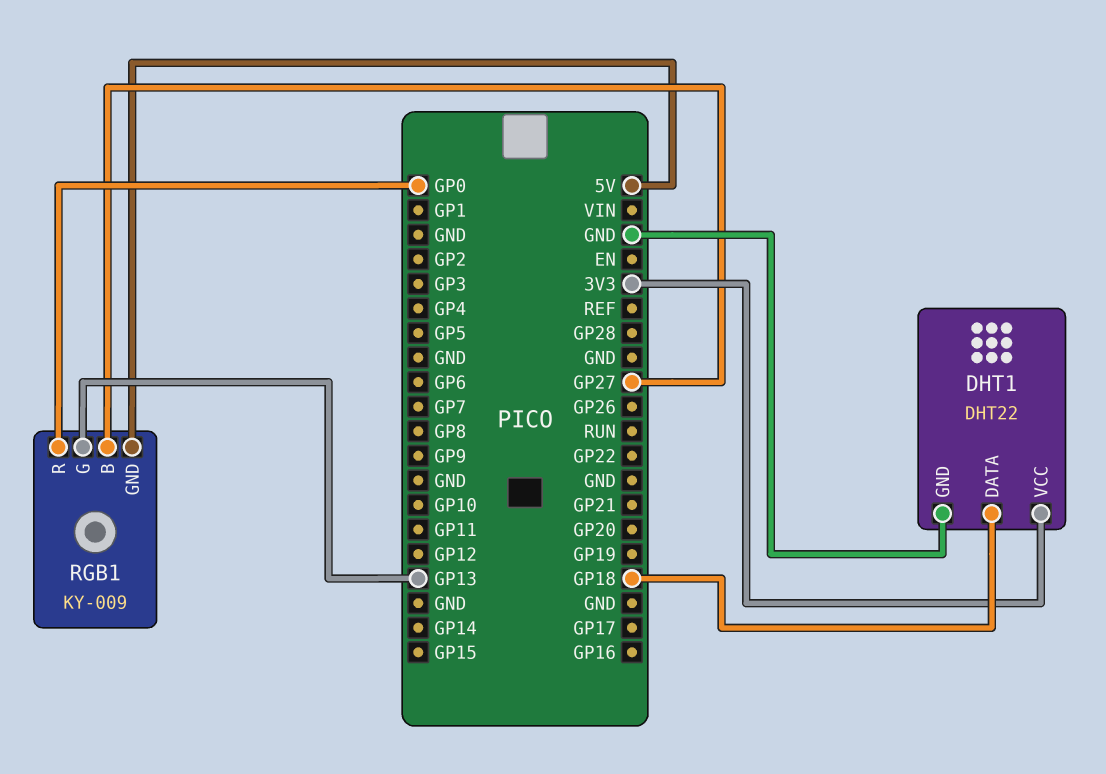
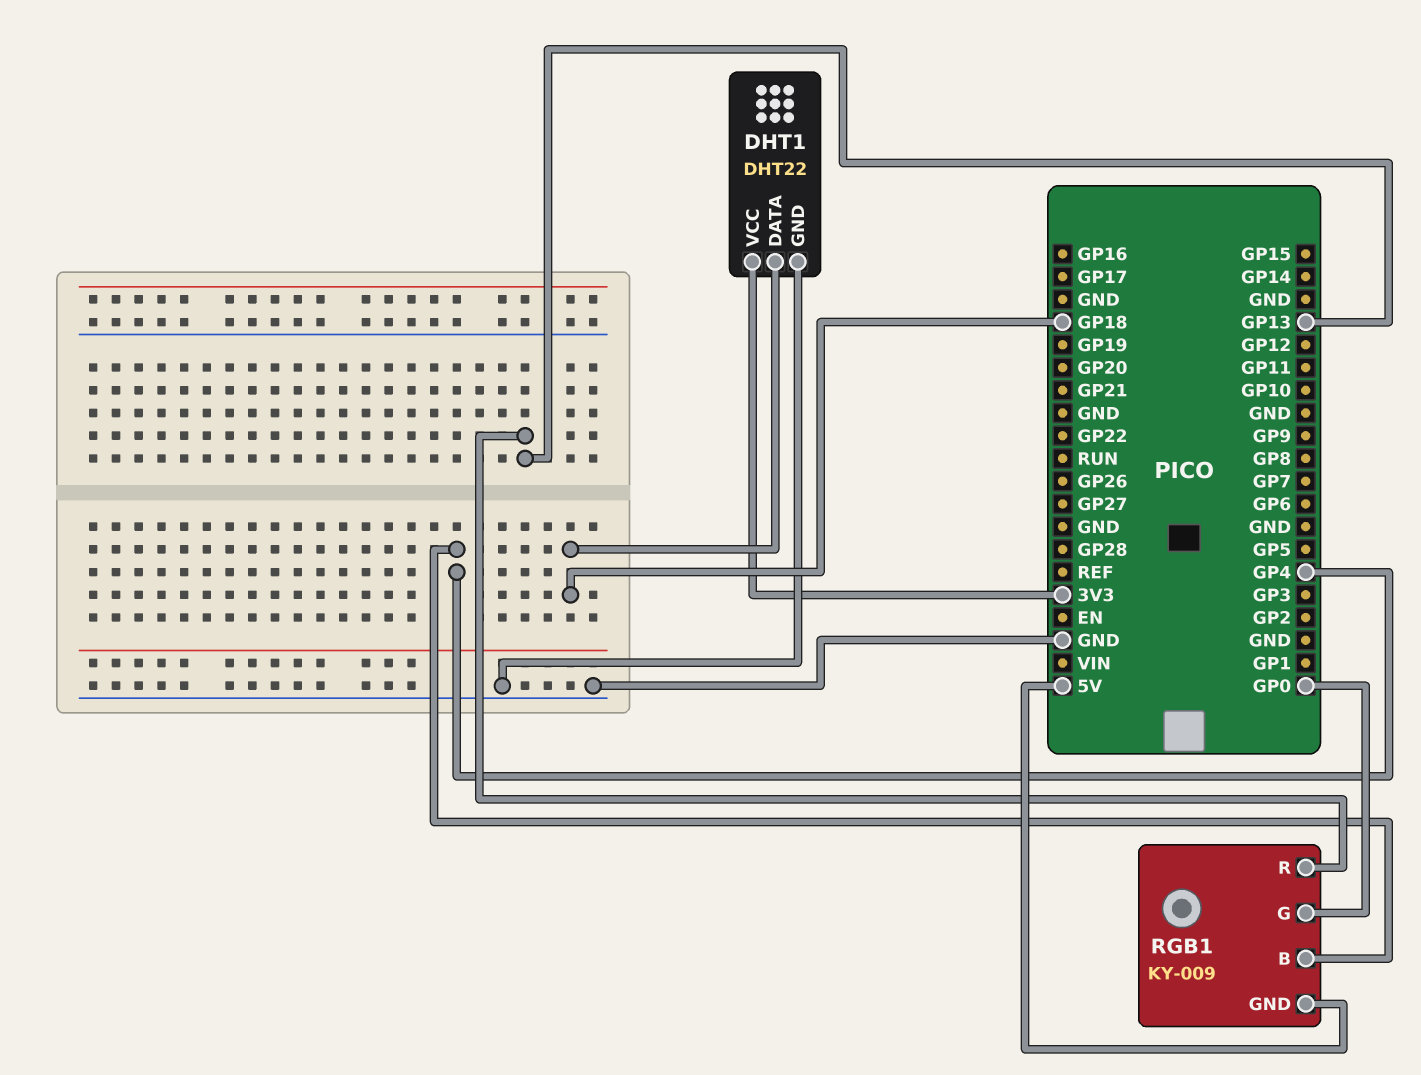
RGB1 pin B: GP27 -> GP4
RGB1 pin G: GP13 -> GP0
RGB1 pin R: GP0 -> GP13

